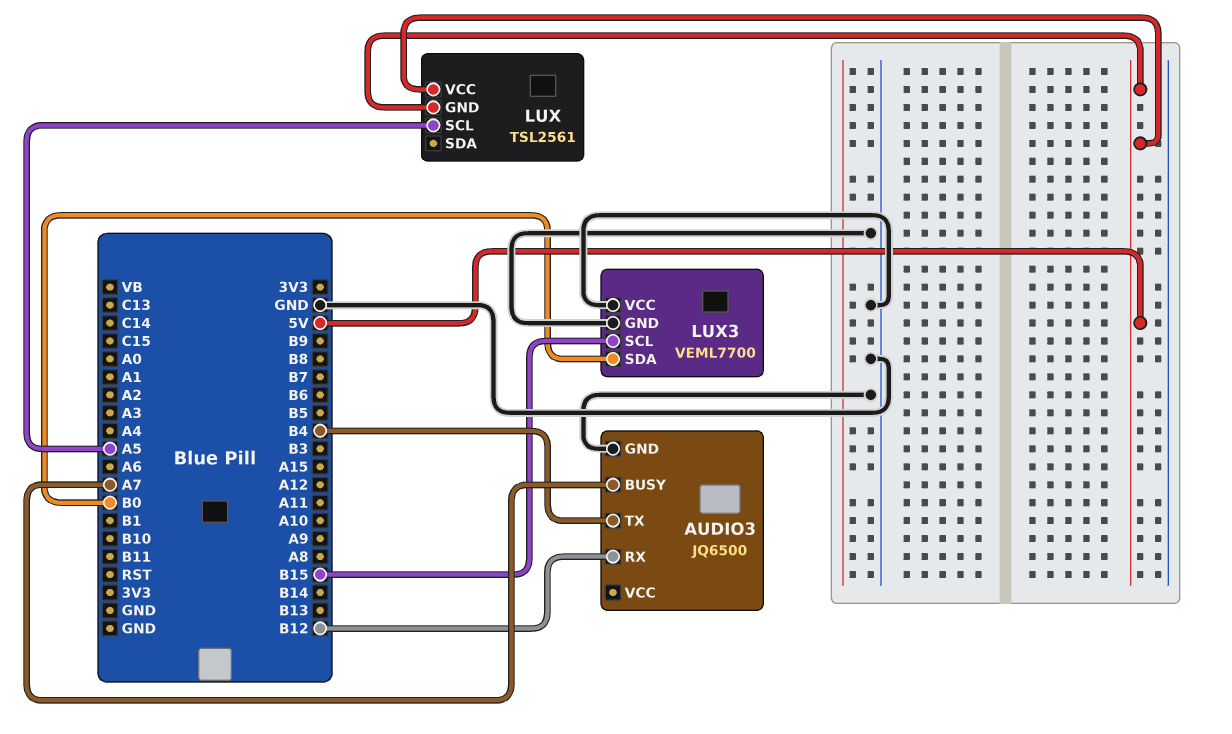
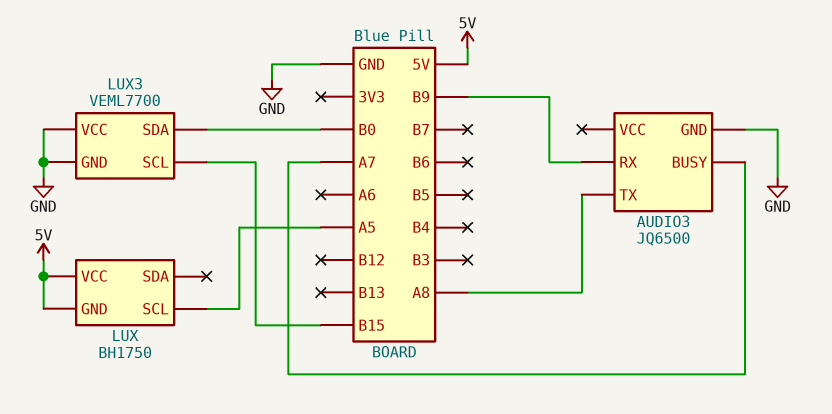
AUDIO3 pin RX: B12 -> B9
AUDIO3 pin TX: B4 -> A8
LUX: TSL2561 -> BH1750

